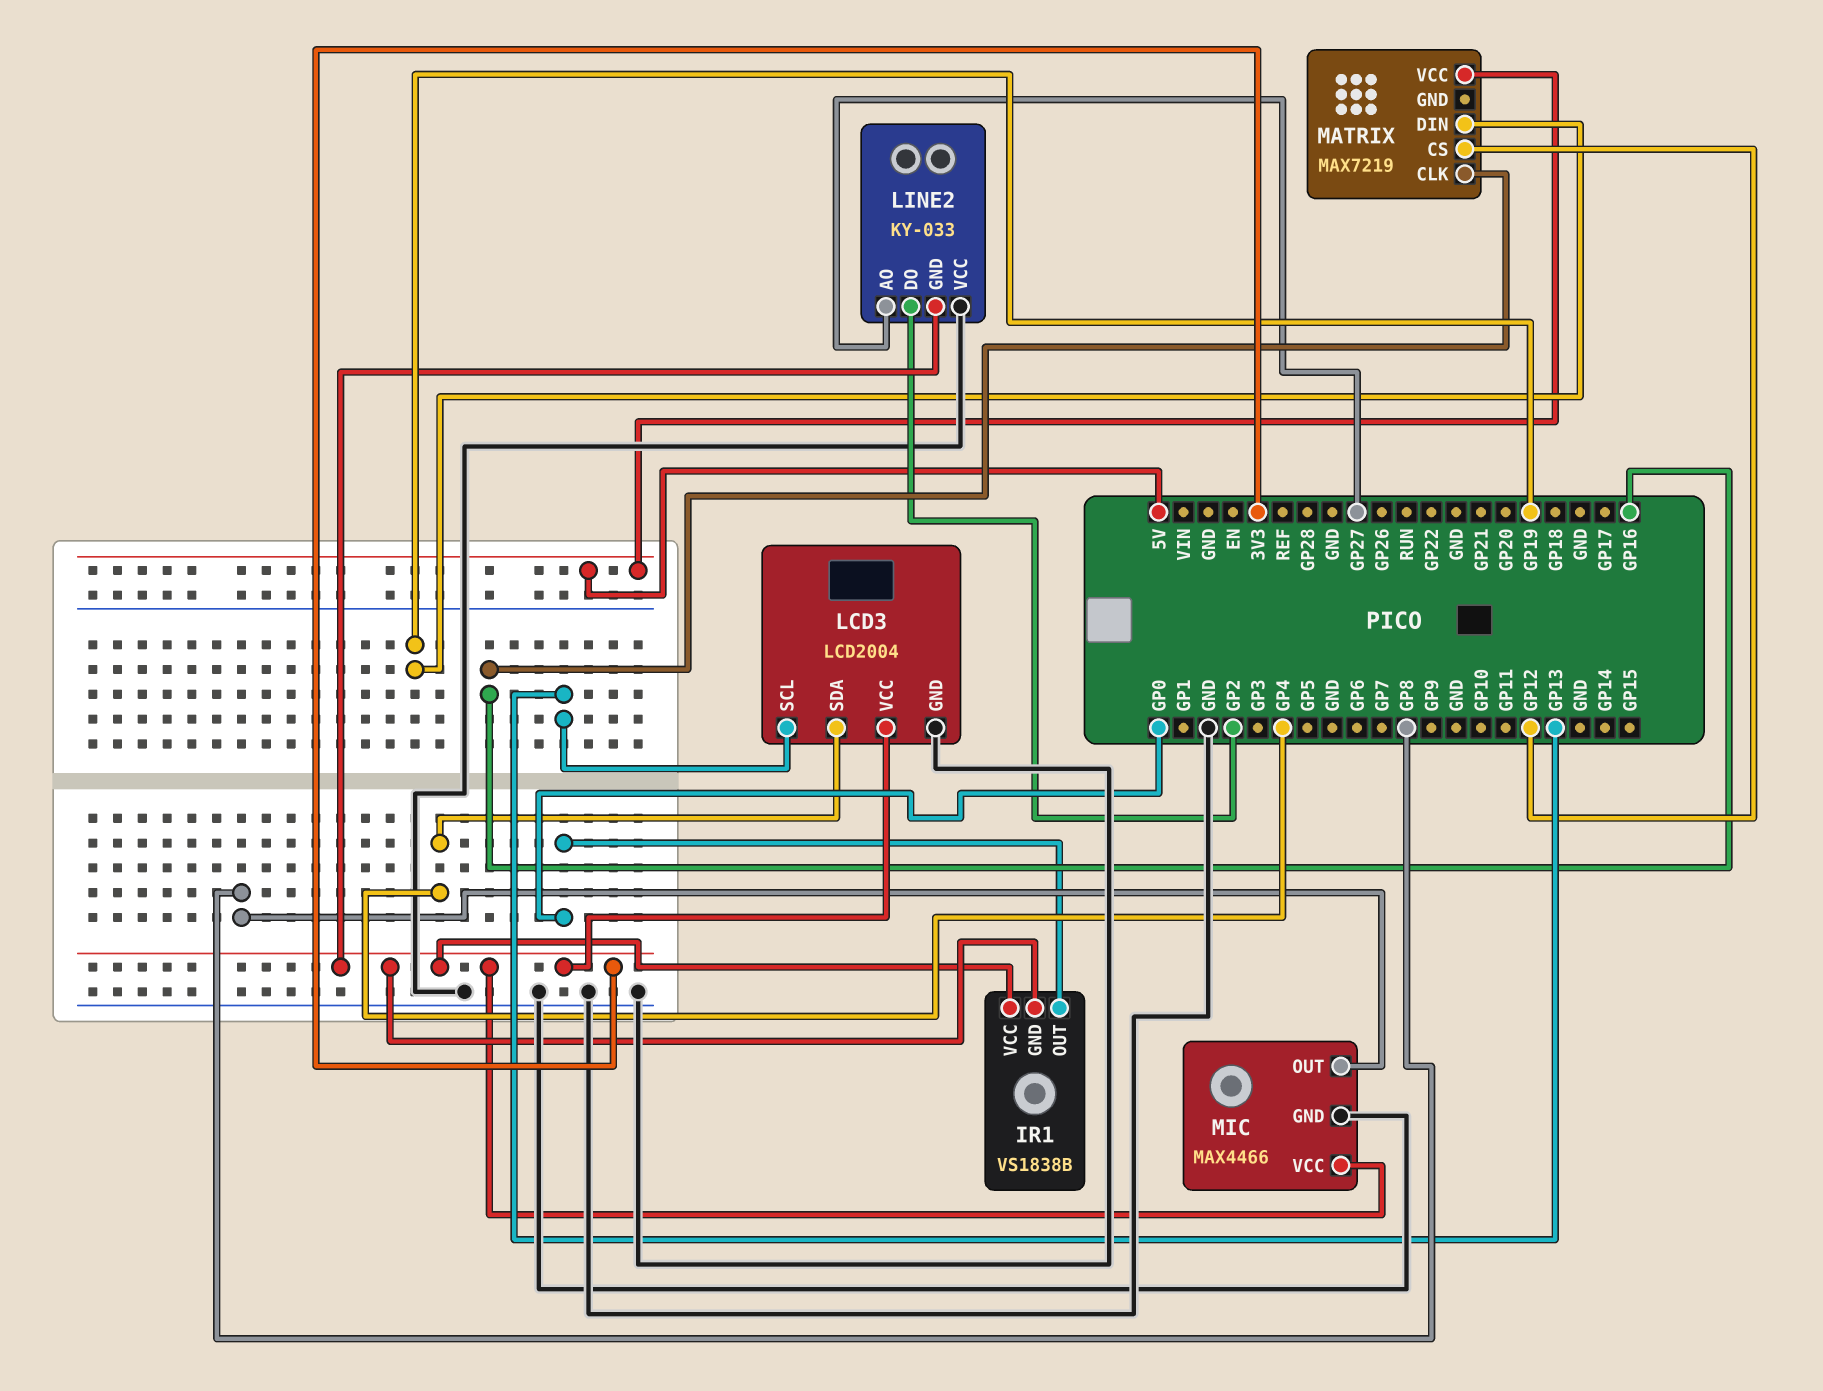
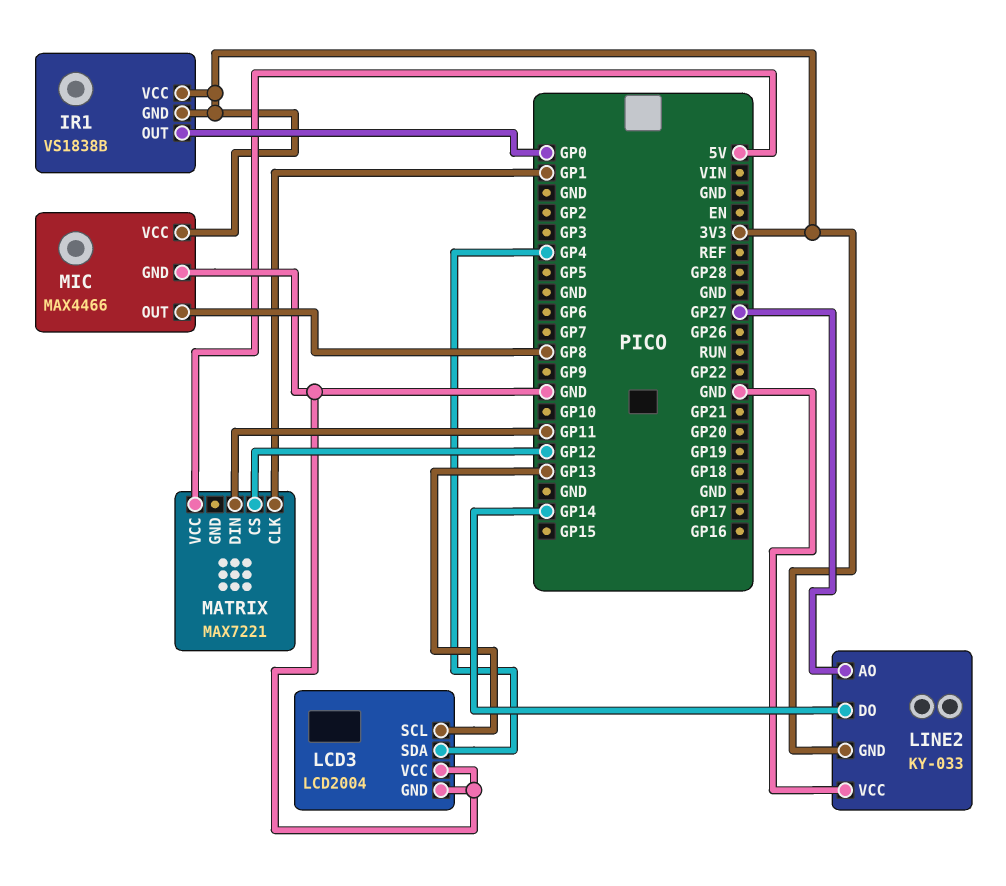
LCD3 pin VCC: 3V3 -> GND
LINE2 pin DO: GP2 -> GP14
MATRIX: MAX7219 -> MAX7221
MATRIX pin CLK: GP16 -> GP1
MATRIX pin DIN: GP19 -> GP11

